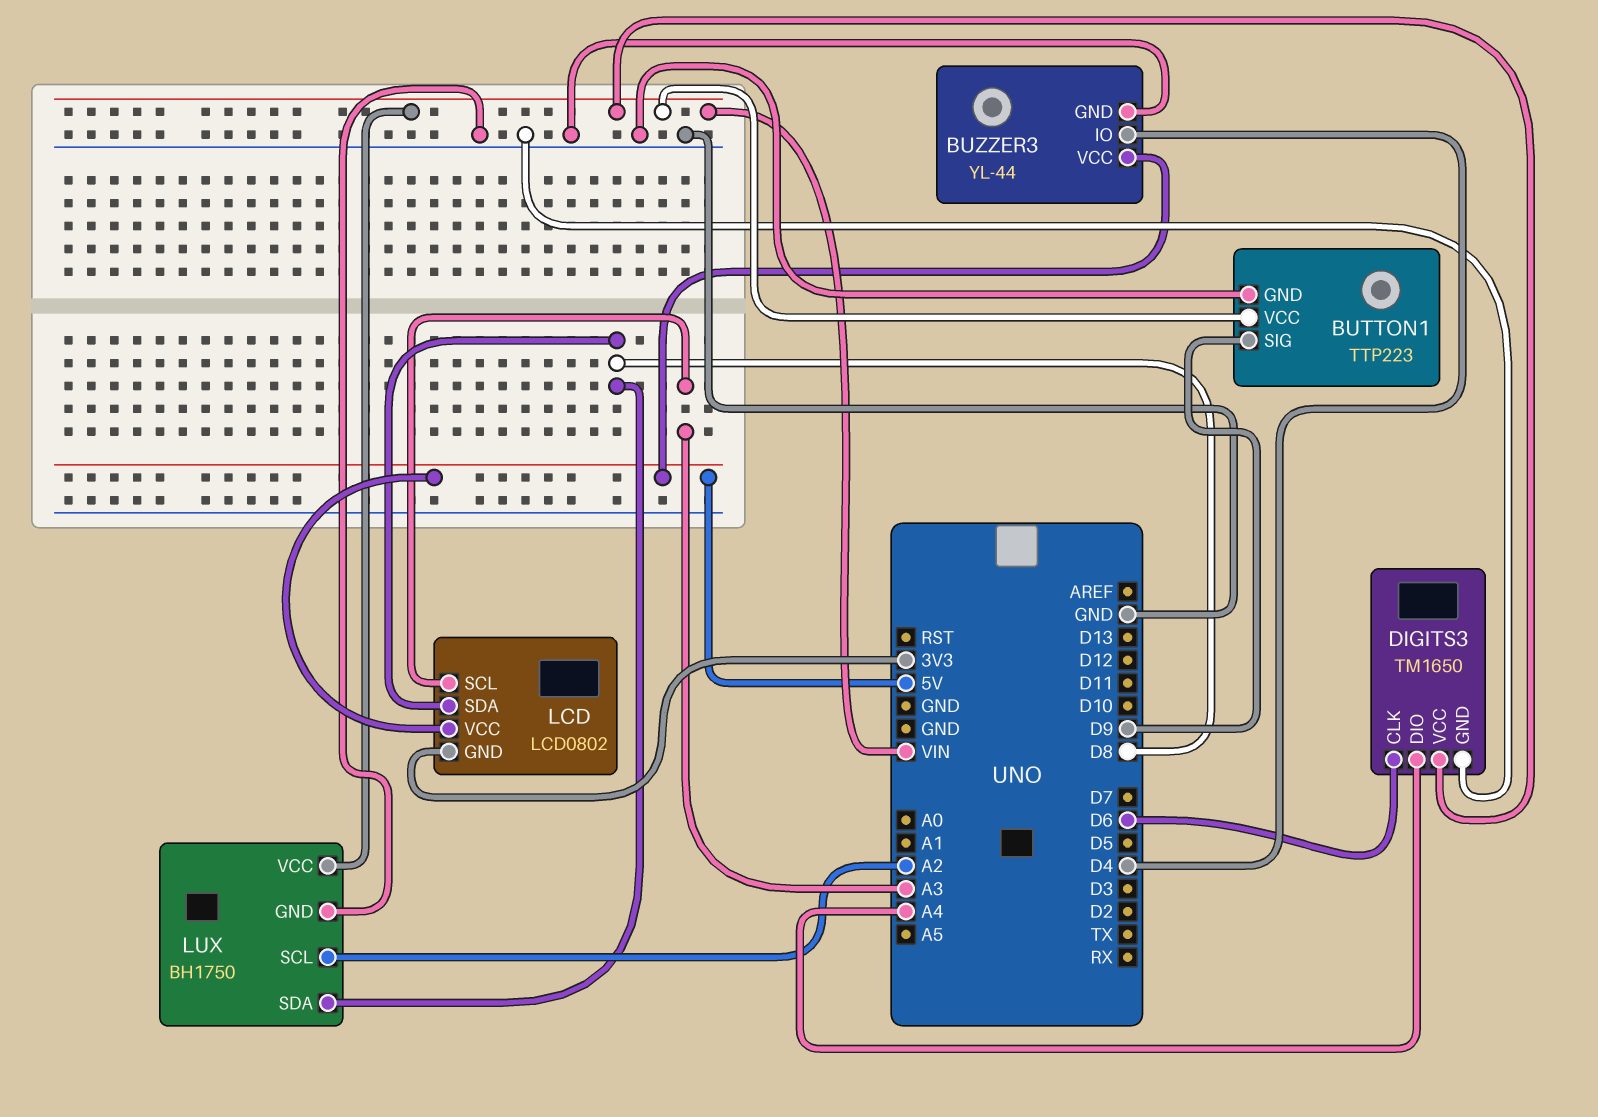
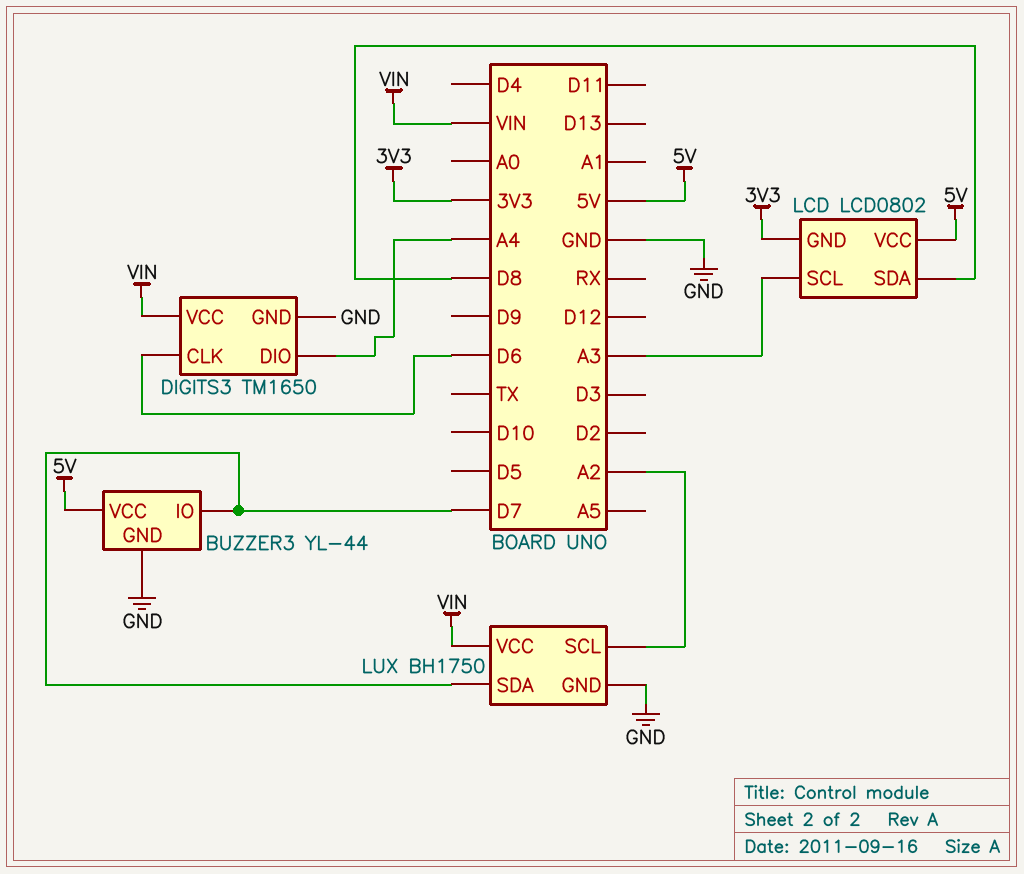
BUTTON1: TTP223 -> none
BUTTON1 pin GND: GND -> none
BUTTON1 pin SIG: D9 -> none
BUTTON1 pin VCC: VIN -> none
BUZZER3 pin IO: D4 -> D7
LUX pin SDA: D8 -> D7

